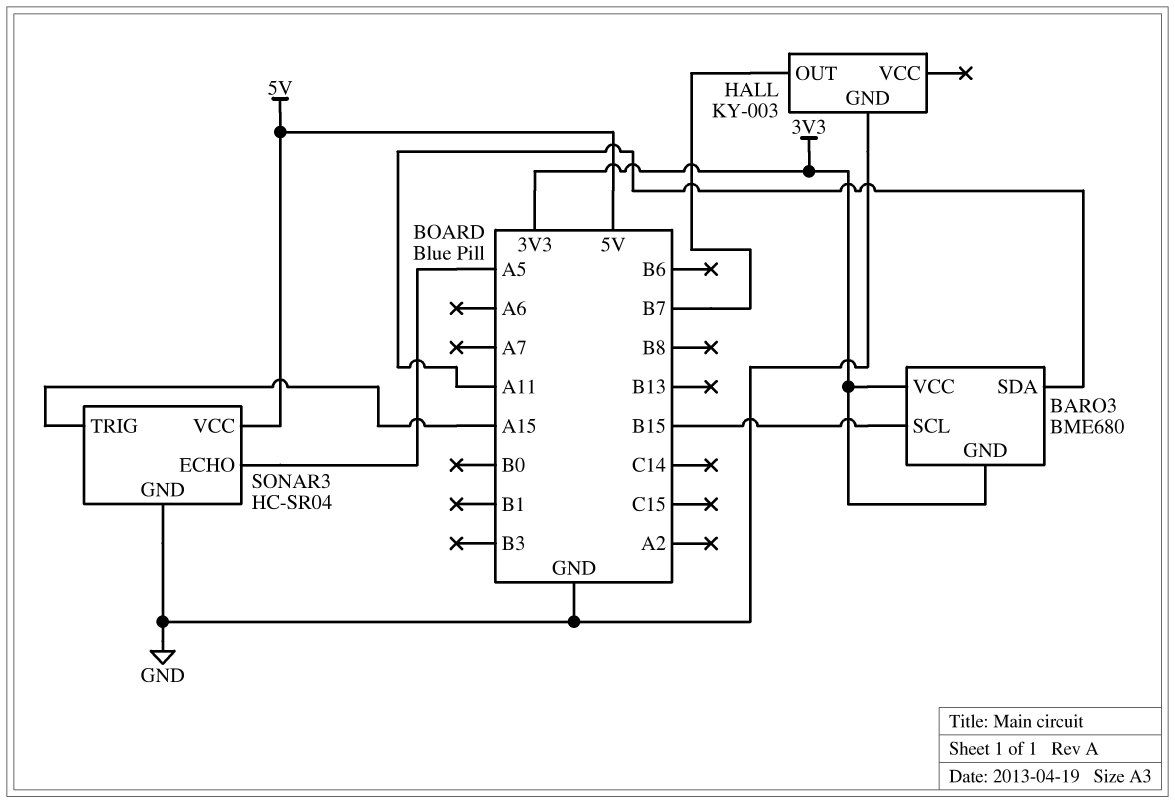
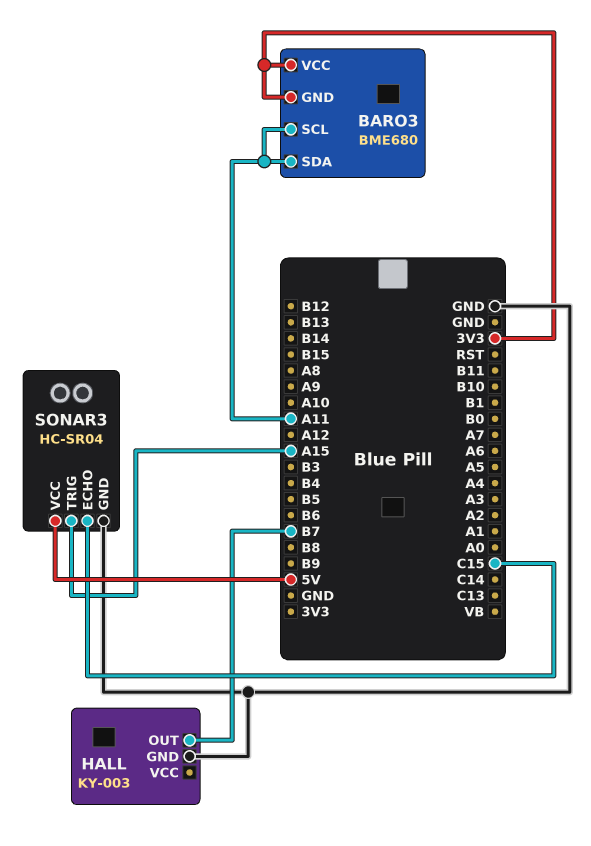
BARO3 pin SCL: B15 -> A11
SONAR3 pin ECHO: A5 -> C15

